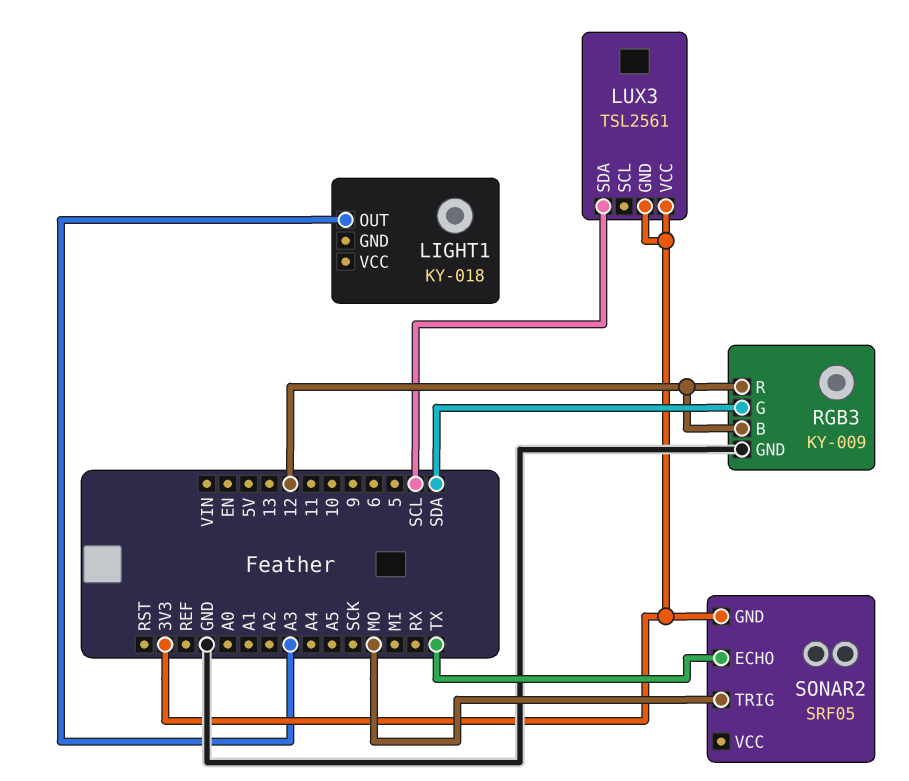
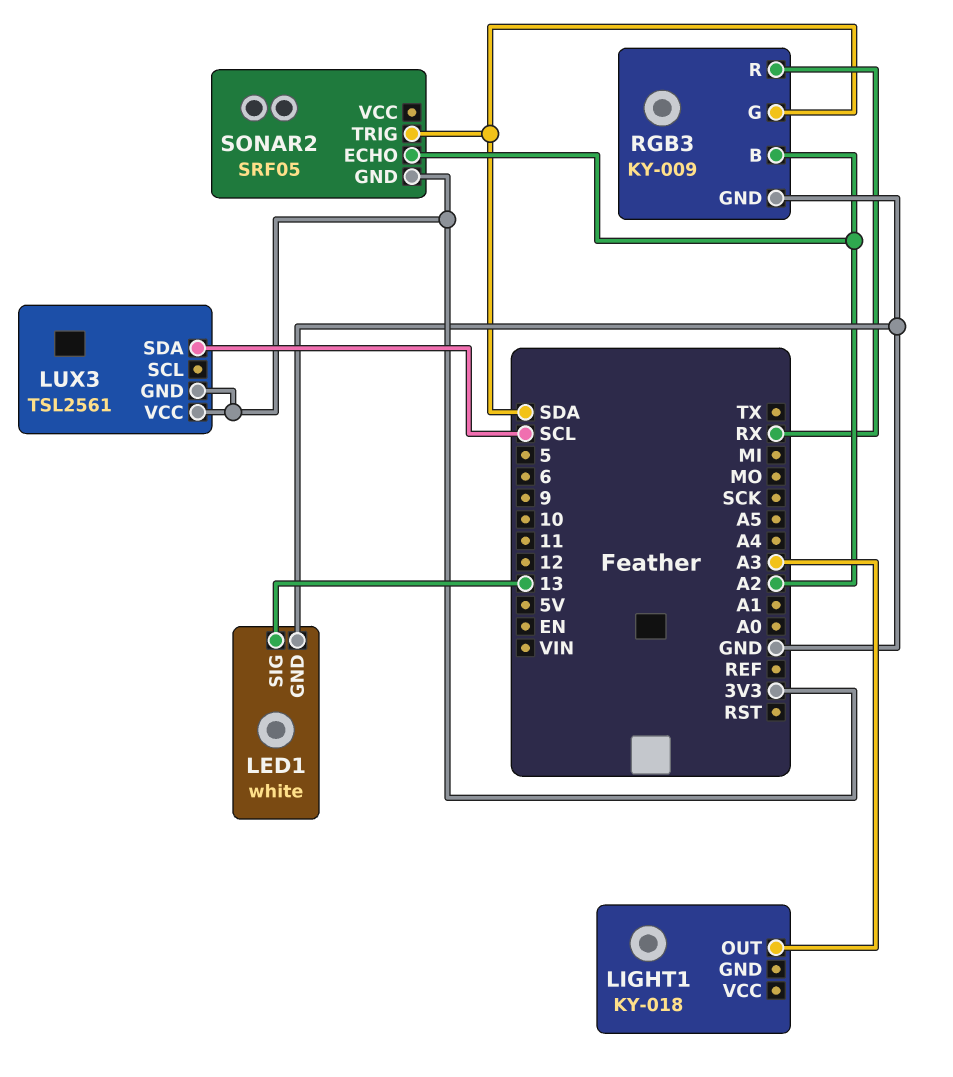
LED1: none -> white
LED1 pin GND: none -> GND
LED1 pin SIG: none -> 13
RGB3 pin B: 12 -> A2
RGB3 pin R: 12 -> RX
SONAR2 pin ECHO: TX -> A2
SONAR2 pin TRIG: MO -> SDA

